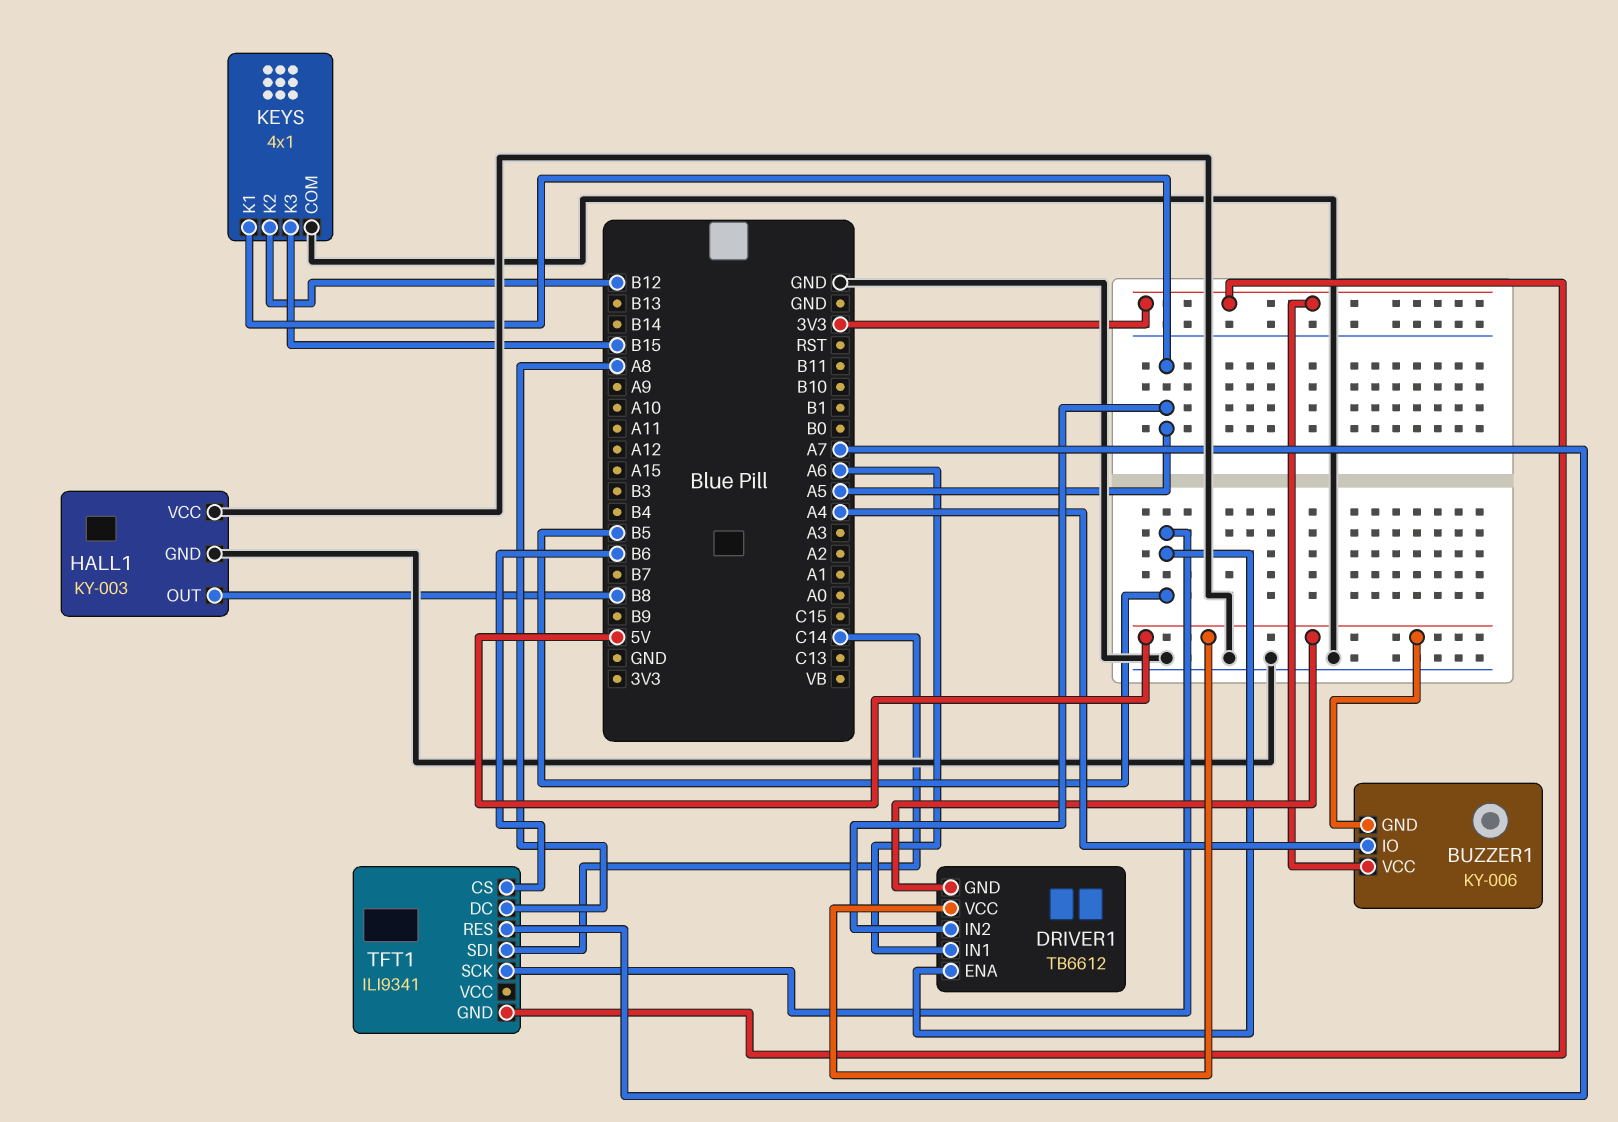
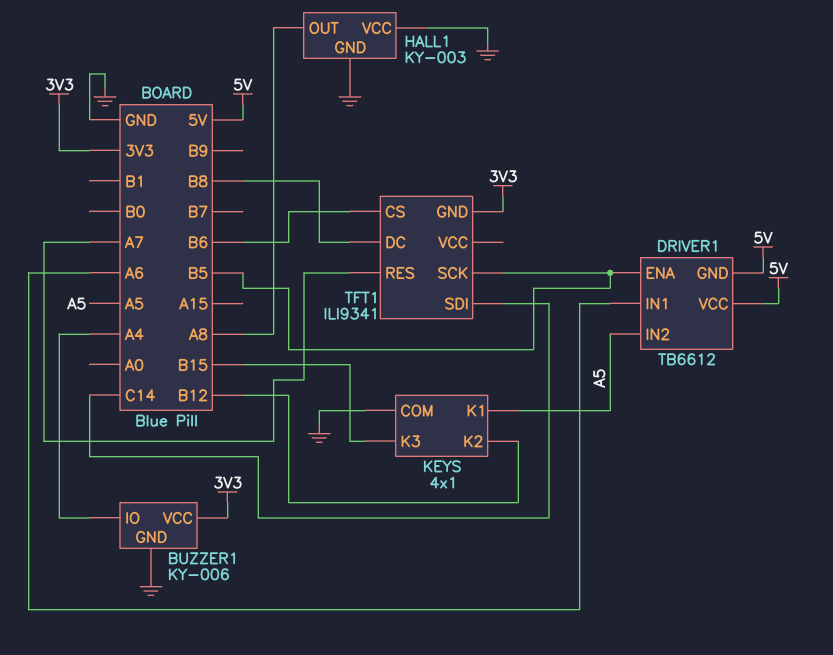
BUZZER1 pin GND: 5V -> GND
HALL1 pin OUT: B8 -> A8
TFT1 pin DC: A8 -> B8

